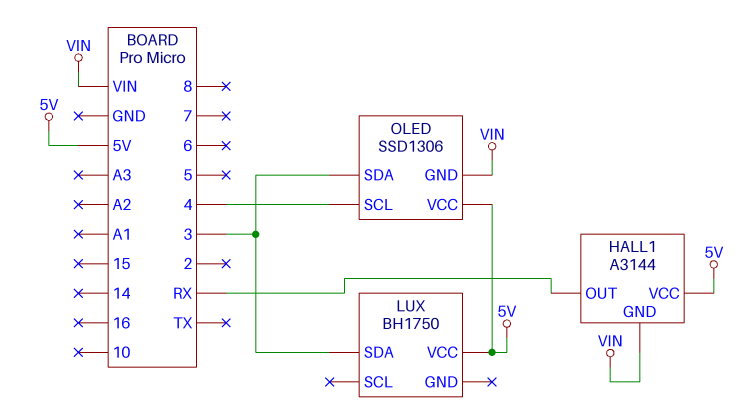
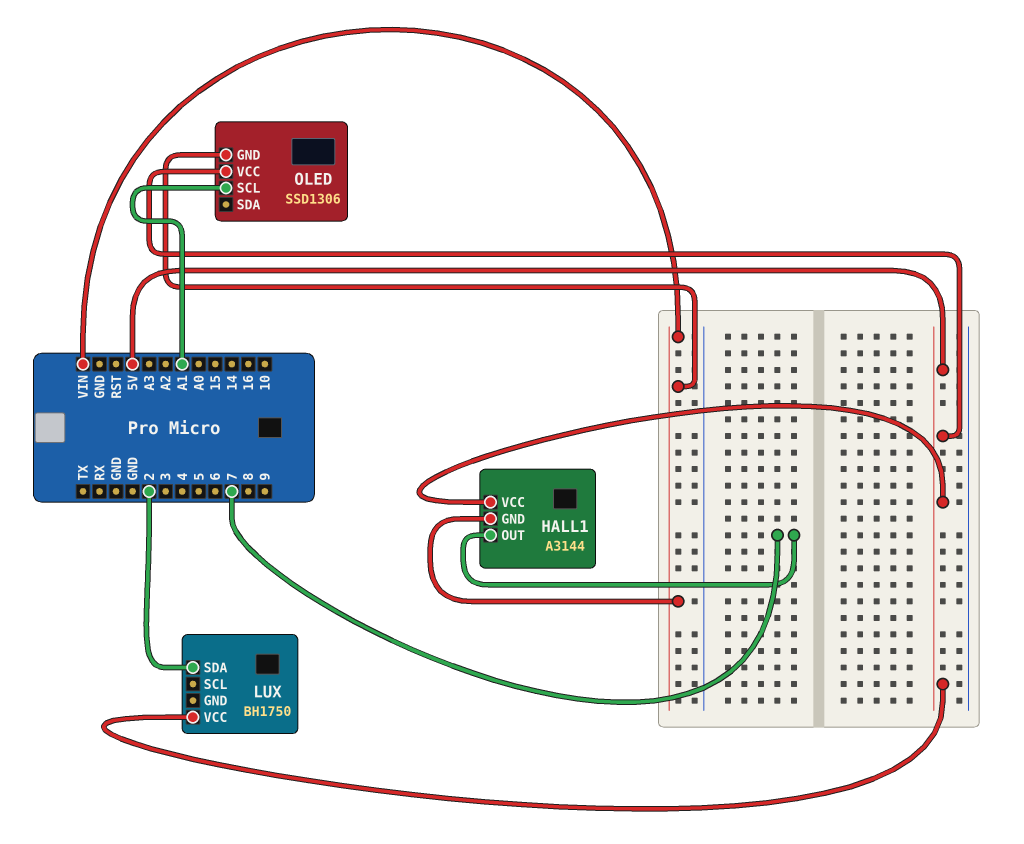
HALL1 pin OUT: RX -> 7
LUX pin SDA: 3 -> 2
OLED pin SCL: 4 -> A1
OLED pin SDA: 3 -> none

